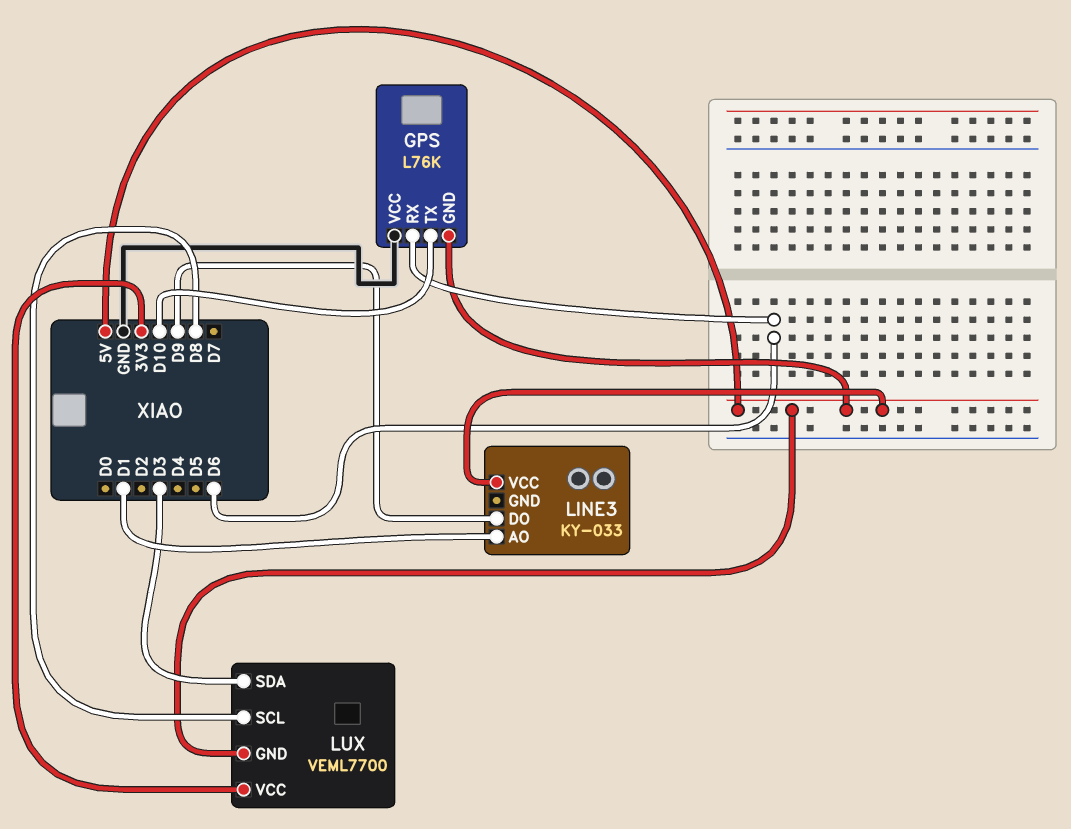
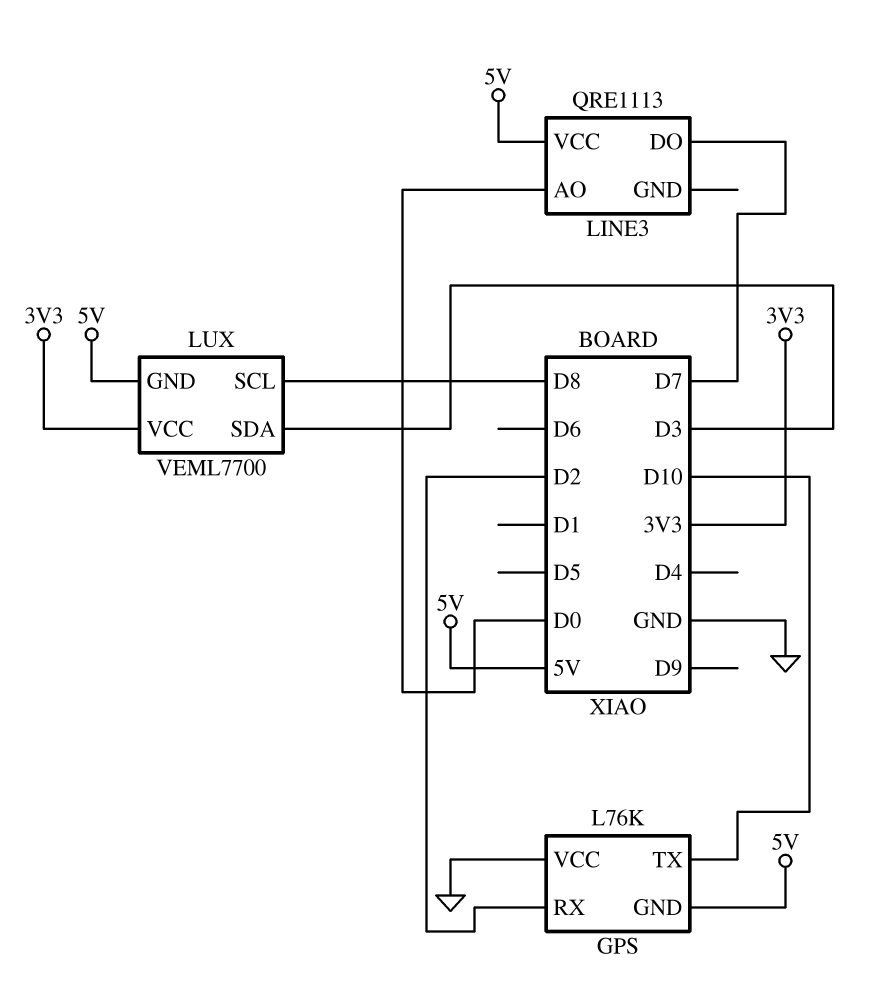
GPS pin RX: D6 -> D2
LINE3: KY-033 -> QRE1113
LINE3 pin AO: D1 -> D0
LINE3 pin DO: D9 -> D7

